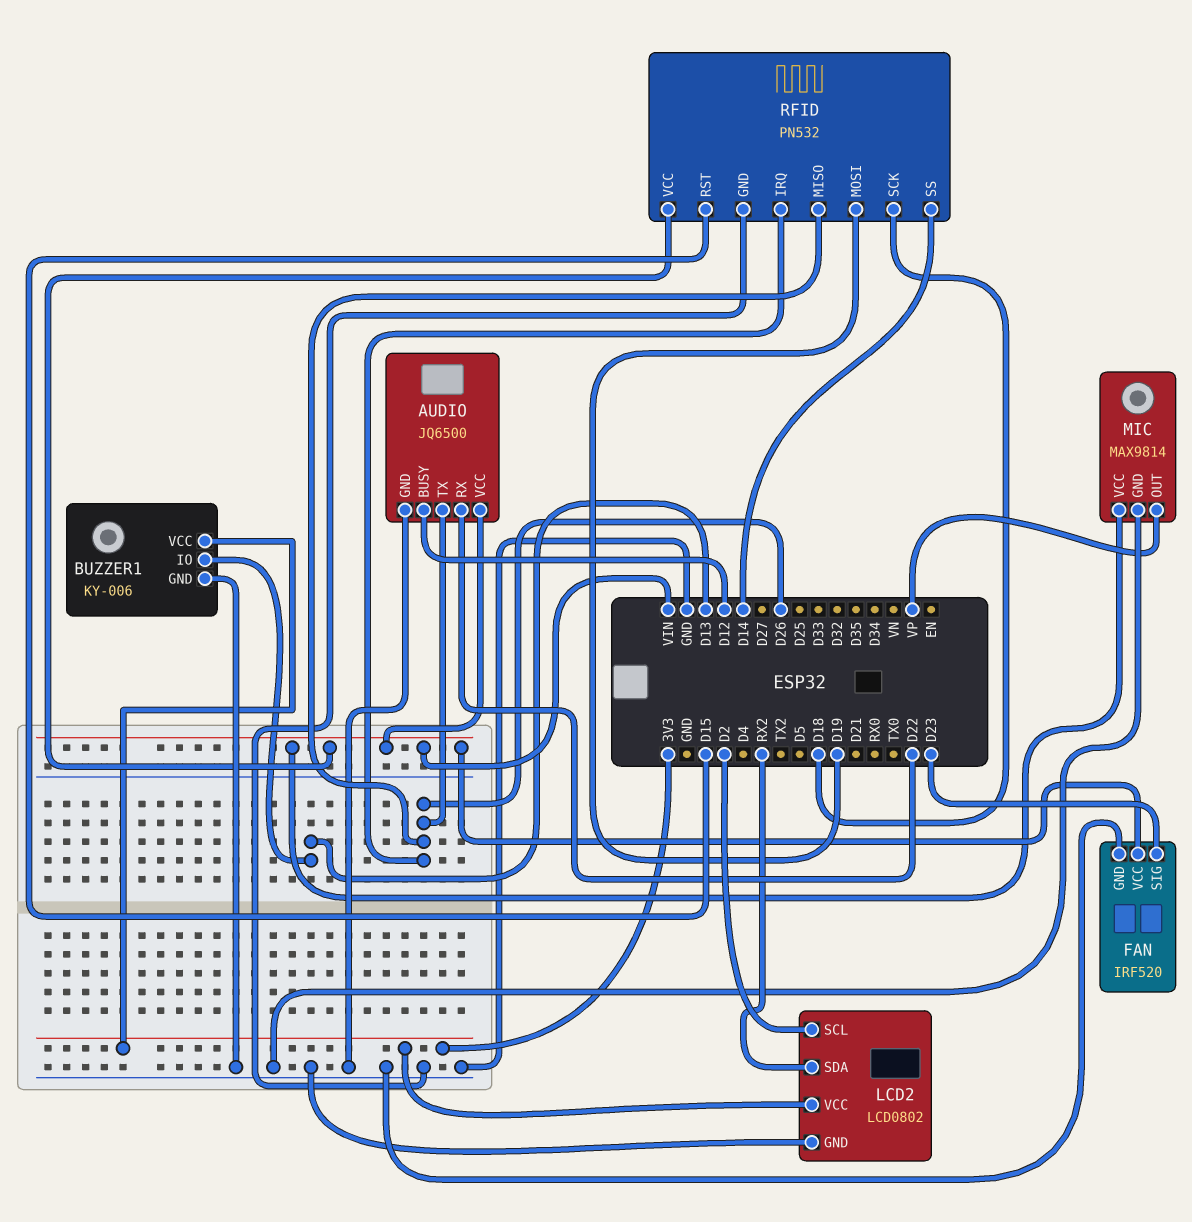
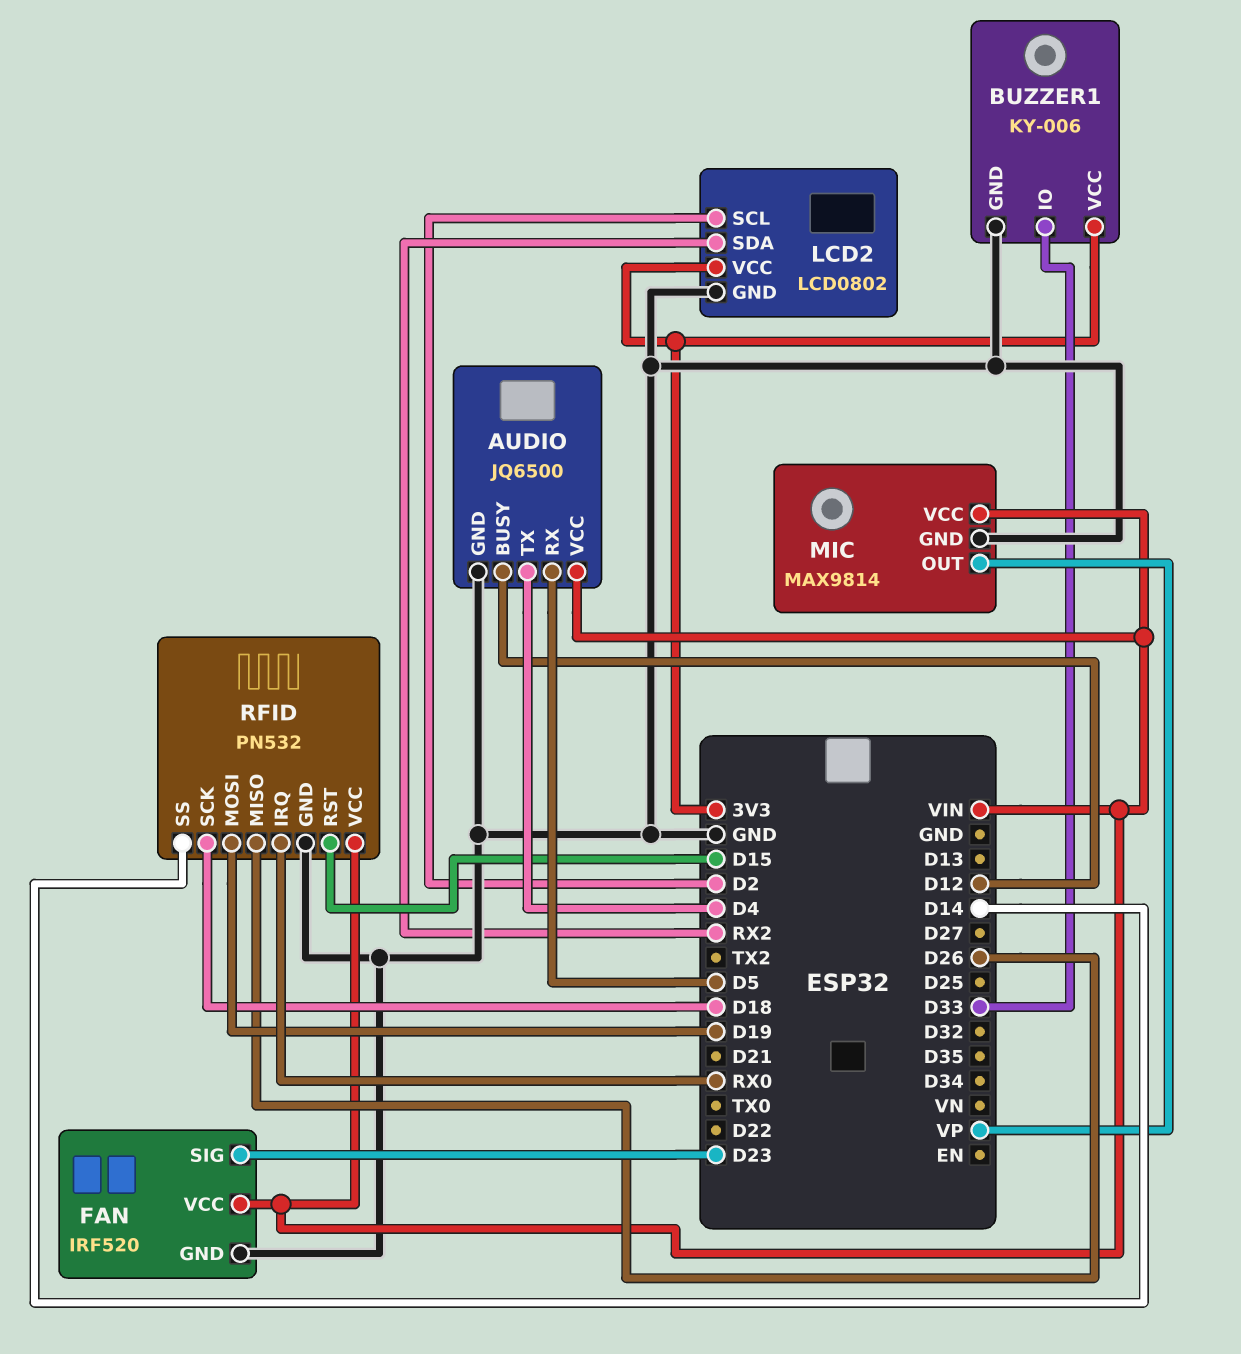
AUDIO pin RX: D22 -> D5
AUDIO pin TX: D26 -> D4
BUZZER1 pin IO: D13 -> D33
RFID pin IRQ: D26 -> RX0

